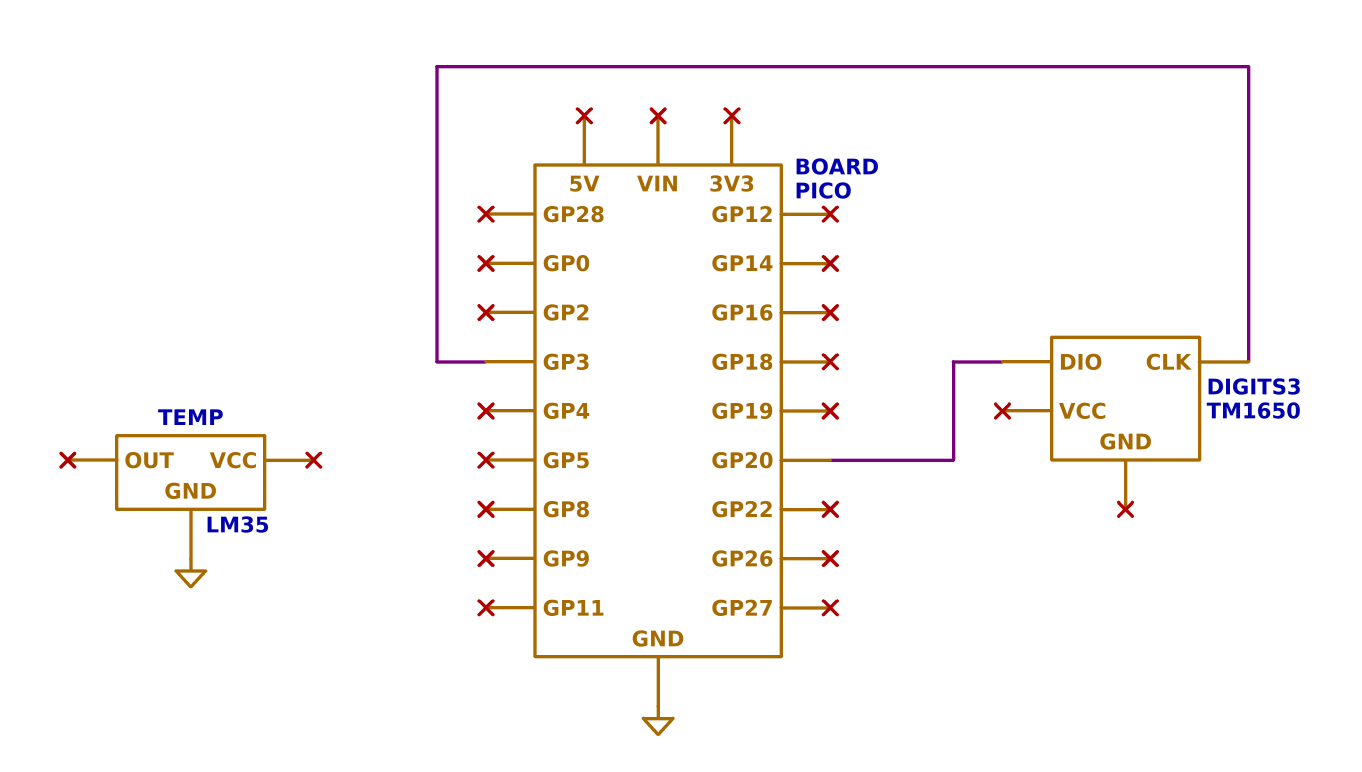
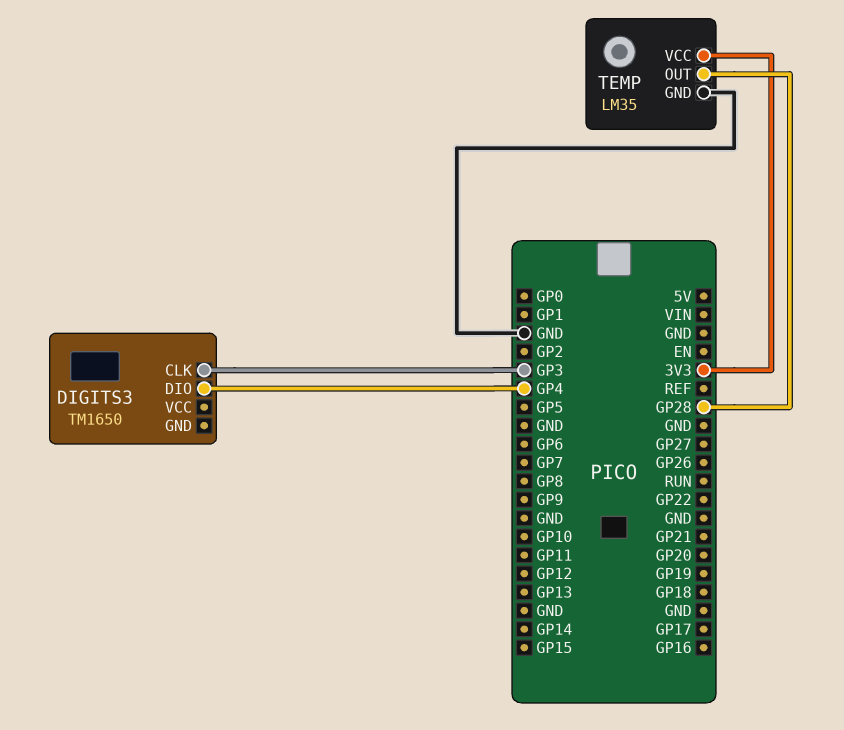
DIGITS3 pin DIO: GP20 -> GP4
TEMP pin OUT: none -> GP28
TEMP pin VCC: none -> 3V3

